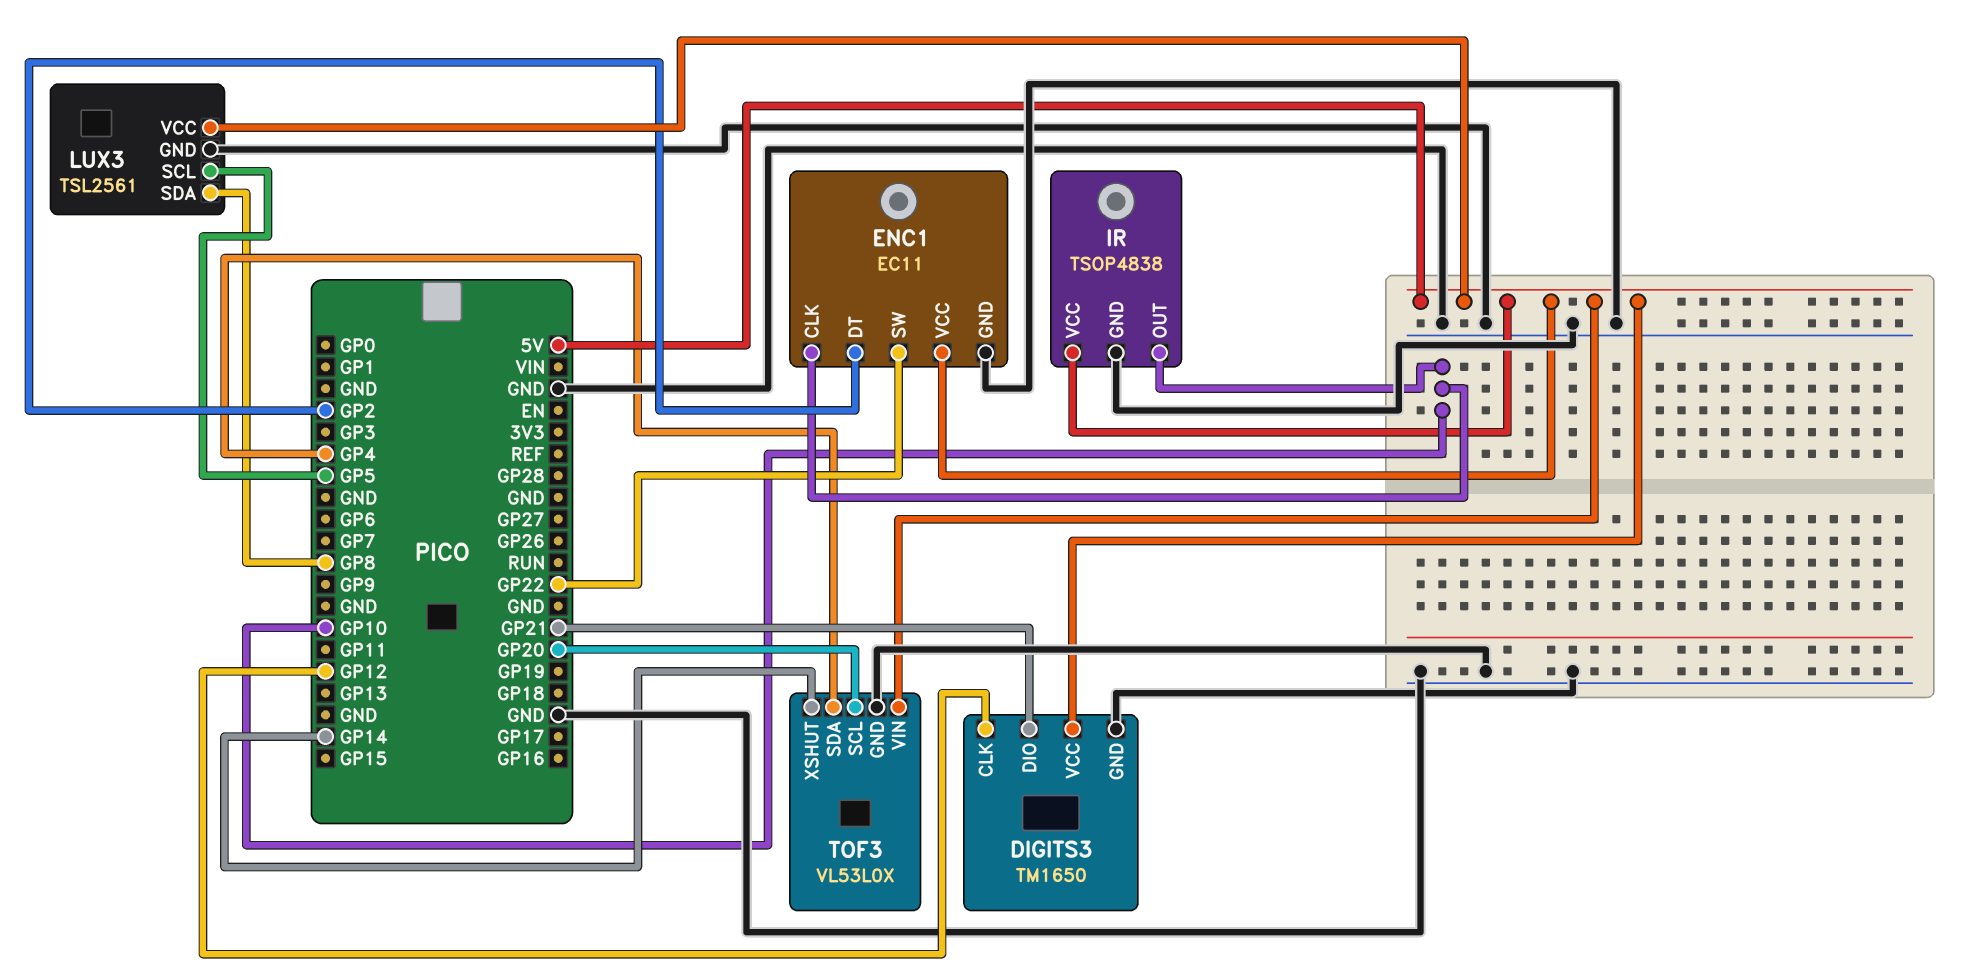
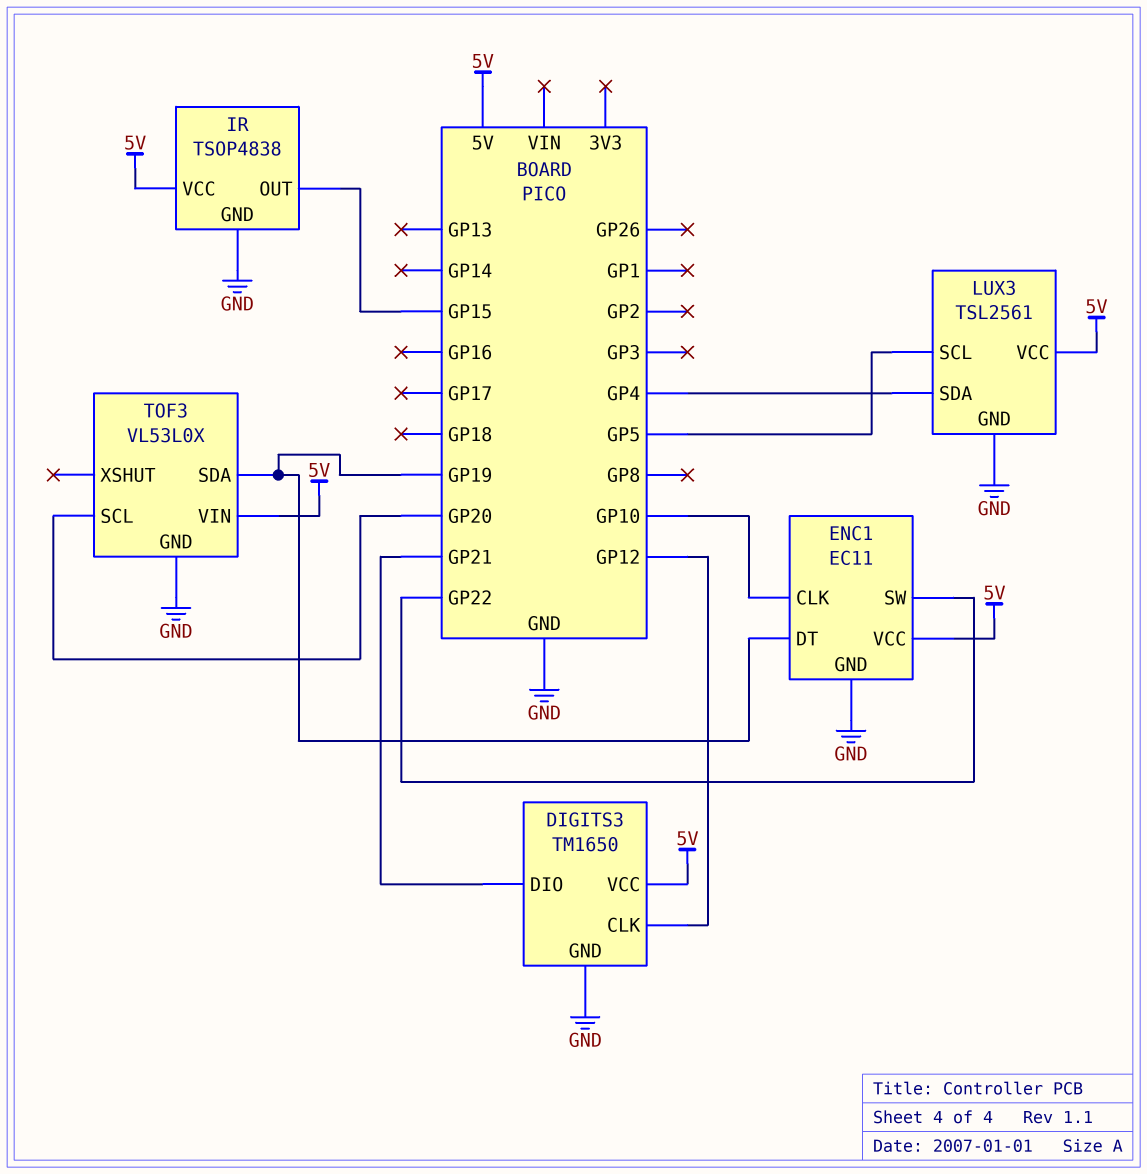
ENC1 pin DT: GP2 -> GP19
IR pin OUT: GP10 -> GP15
LUX3 pin SDA: GP8 -> GP4
TOF3 pin SDA: GP4 -> GP19
TOF3 pin XSHUT: GP14 -> none

